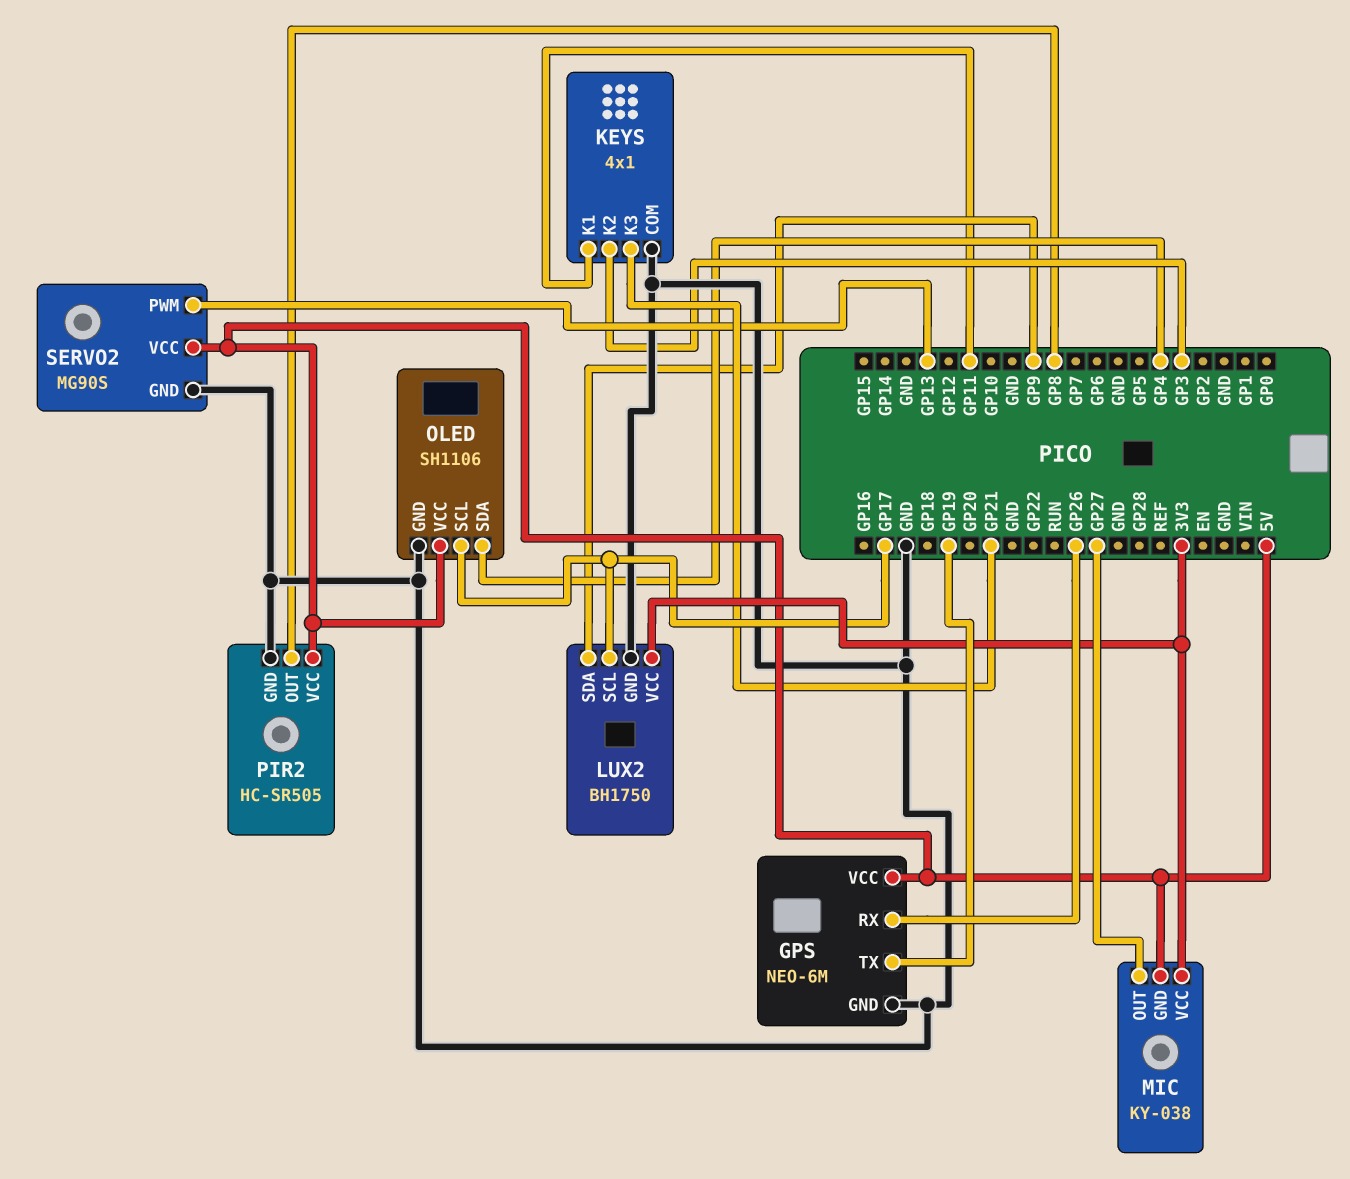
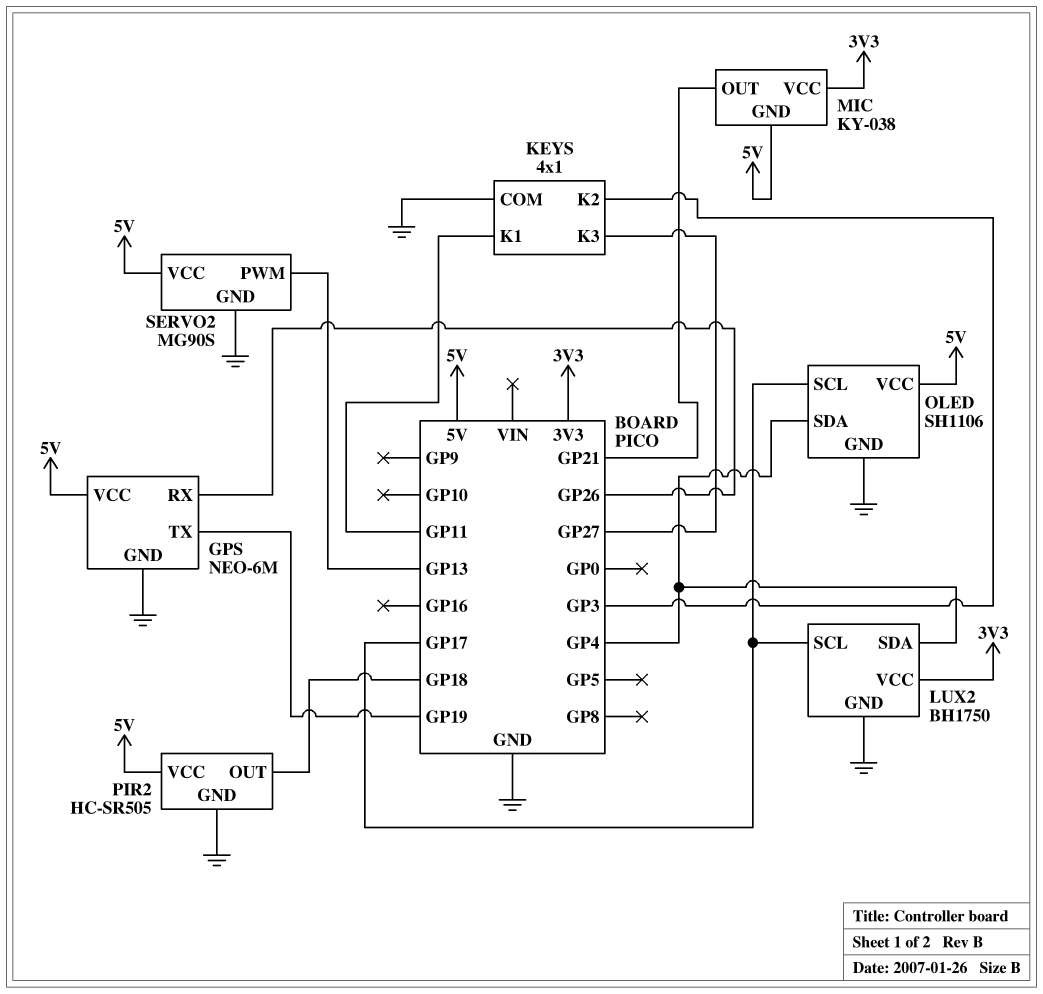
KEYS pin K3: GP21 -> GP27
LUX2 pin SDA: GP9 -> GP4
MIC pin OUT: GP27 -> GP21
PIR2 pin OUT: GP8 -> GP18

